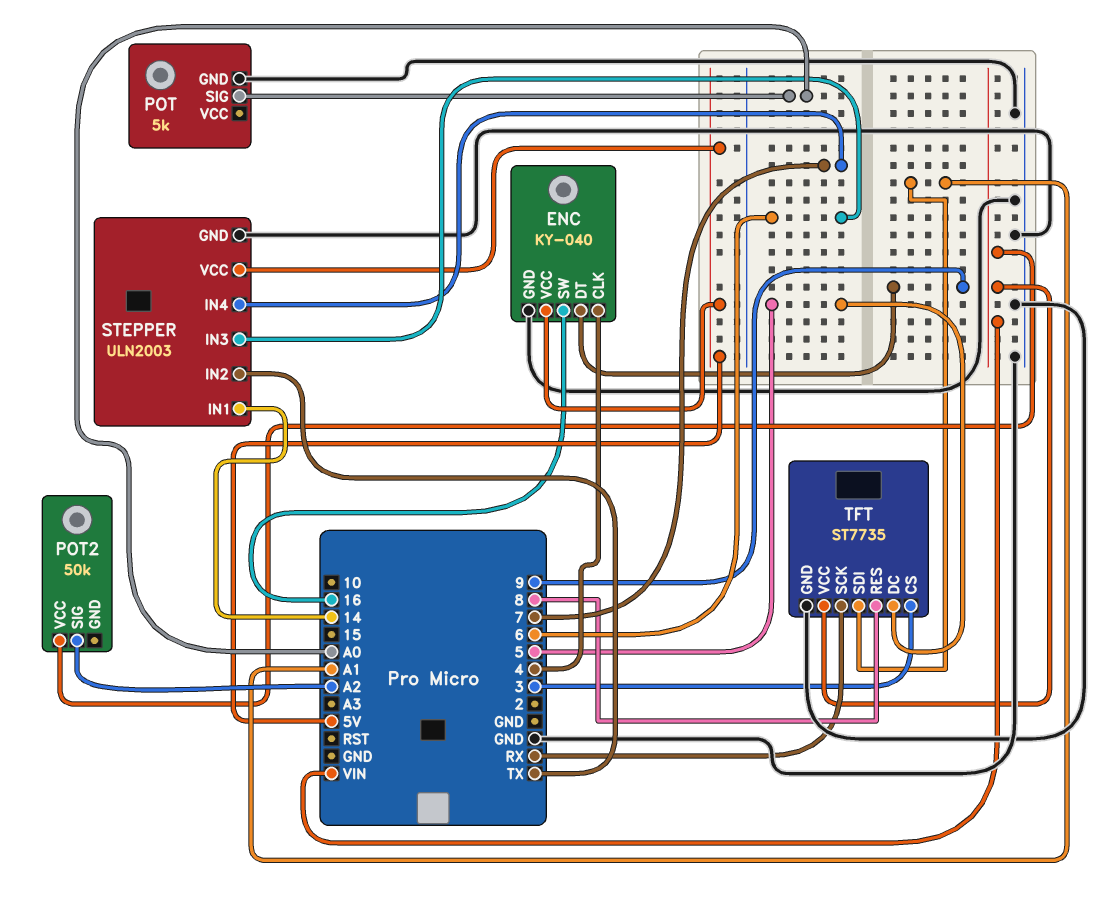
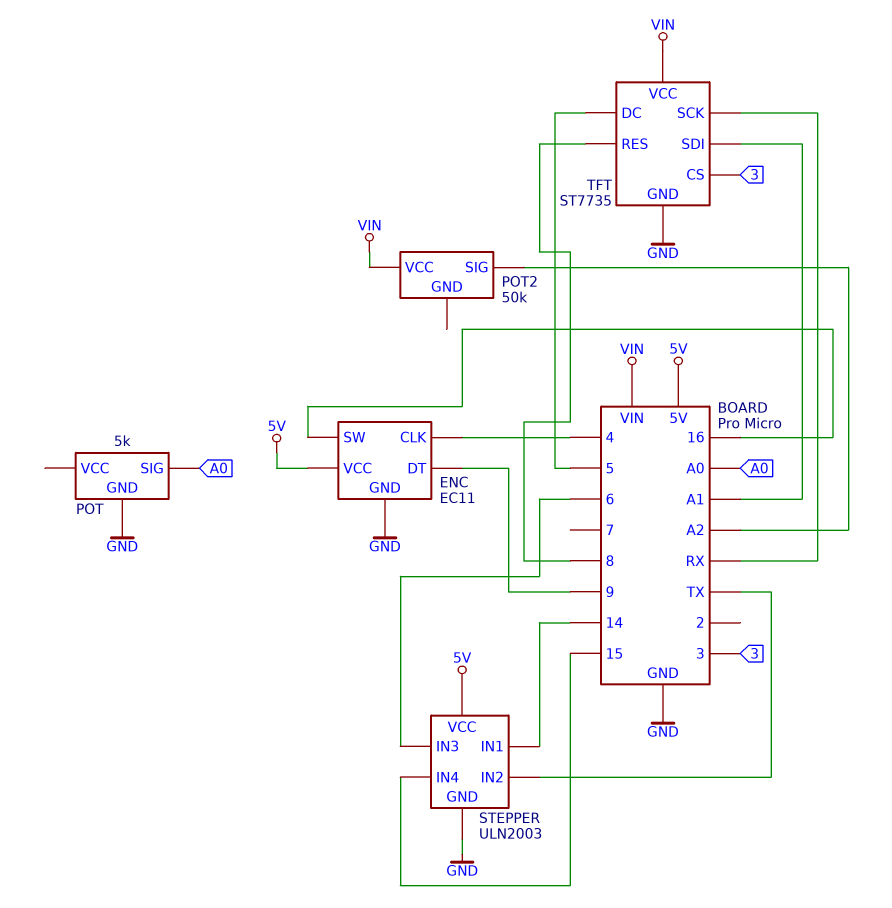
ENC: KY-040 -> EC11
STEPPER pin IN4: 7 -> 15

